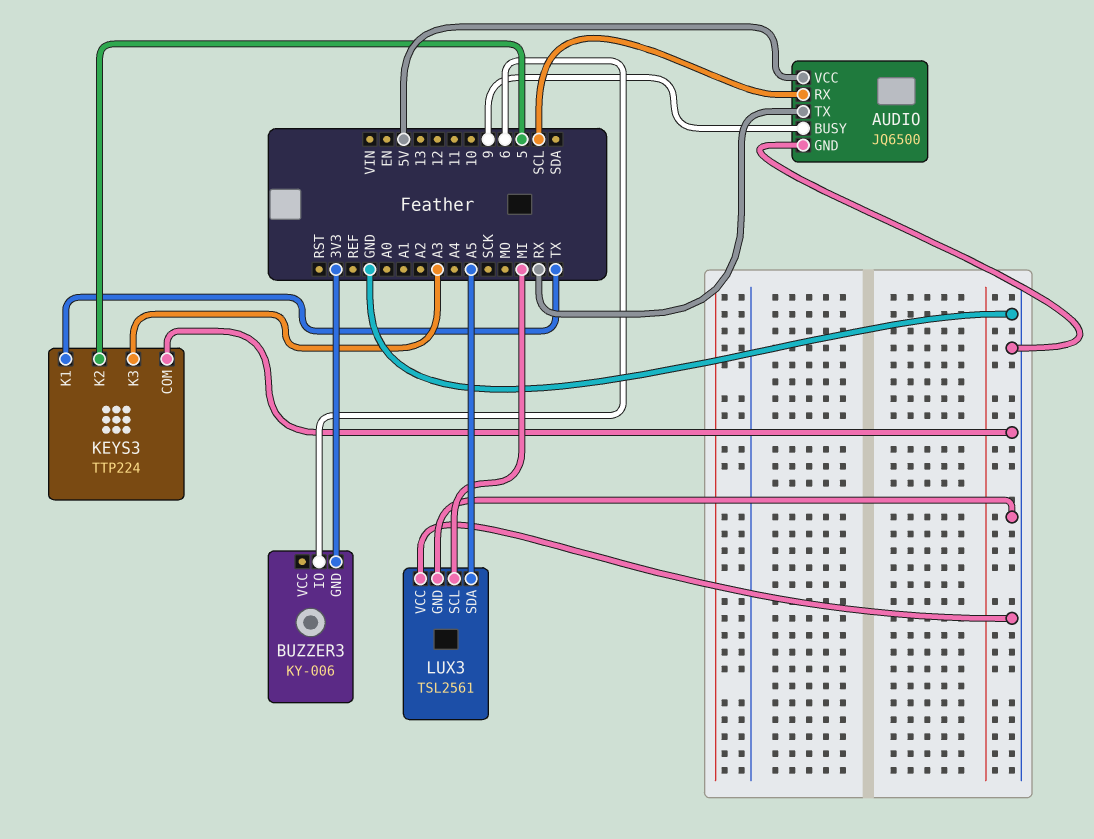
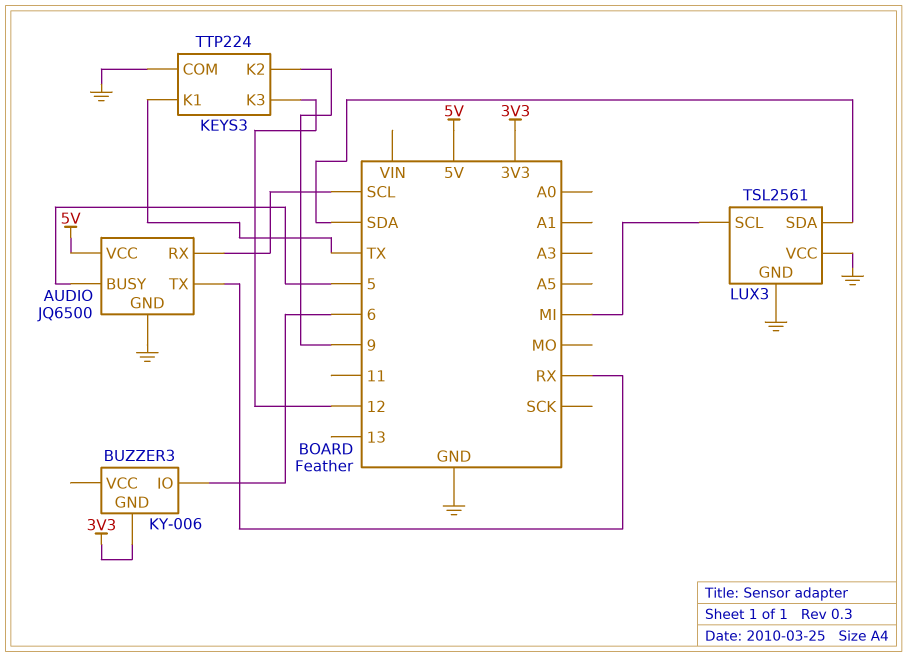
AUDIO pin BUSY: 9 -> 5
KEYS3 pin K2: 5 -> 9
KEYS3 pin K3: A3 -> 12
LUX3 pin SDA: A5 -> SDA

